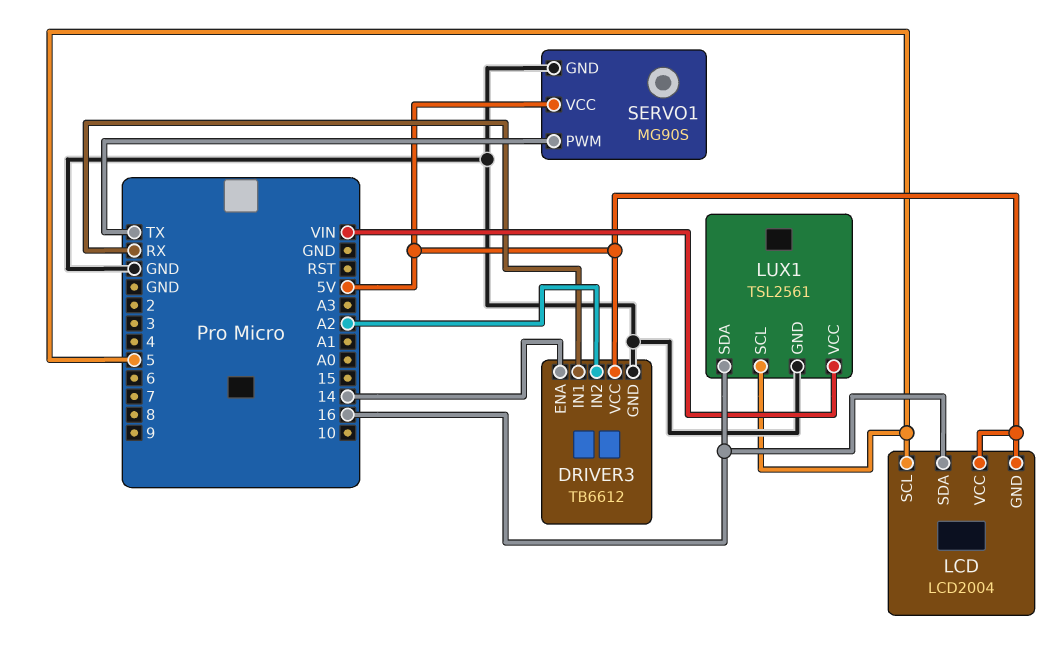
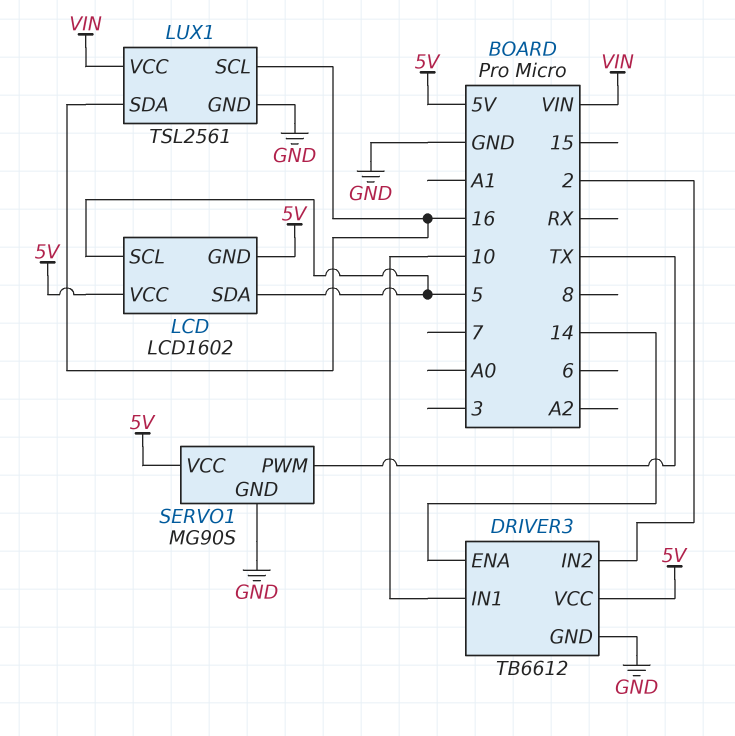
DRIVER3 pin IN1: RX -> 10
DRIVER3 pin IN2: A2 -> 2
LCD: LCD2004 -> LCD1602
LCD pin SDA: 16 -> 5
LUX1 pin SCL: 5 -> 16

